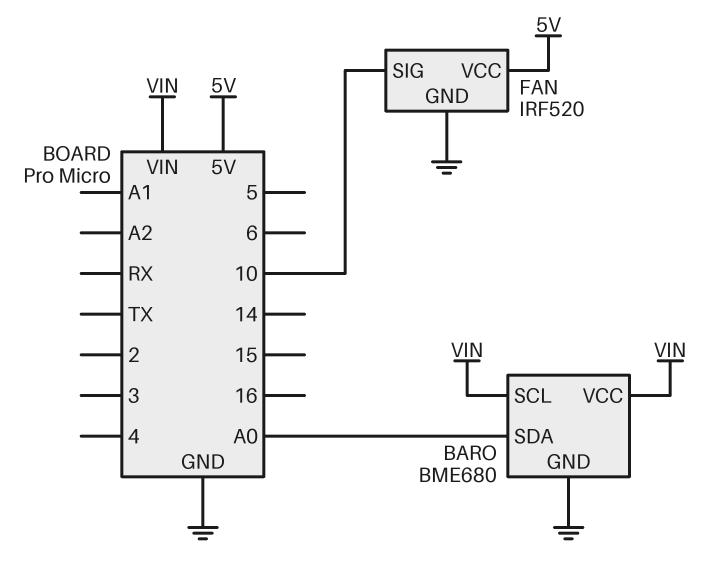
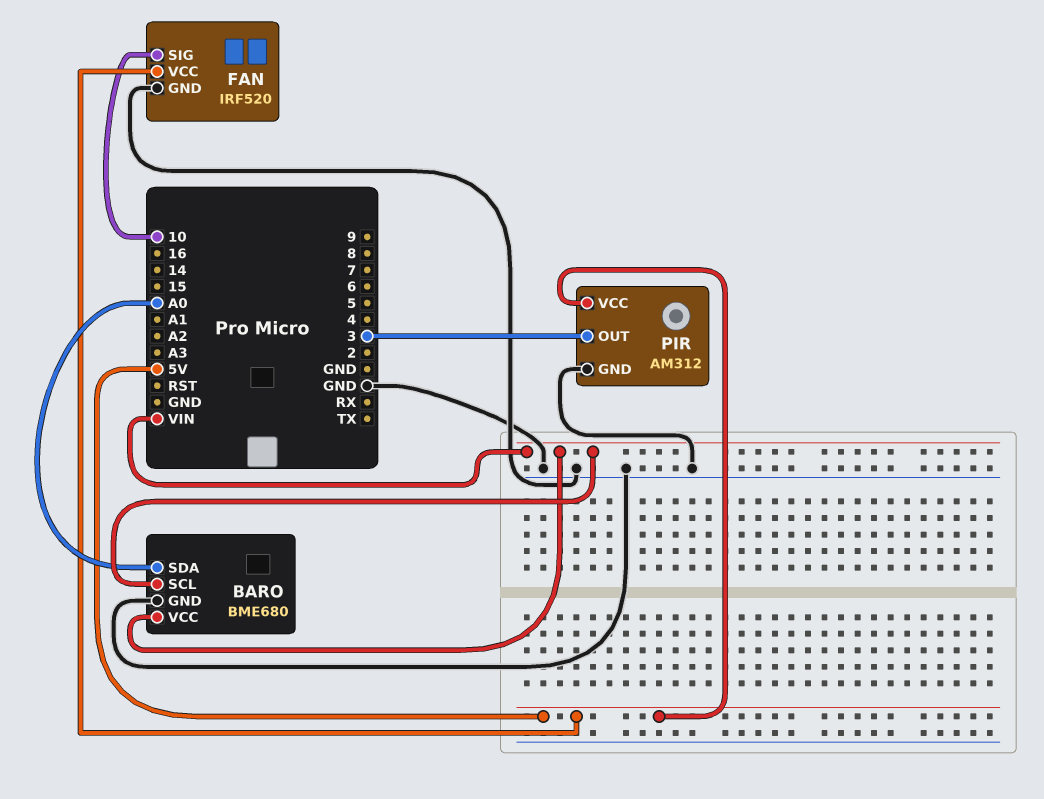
PIR: none -> AM312
PIR pin GND: none -> GND
PIR pin OUT: none -> 3
PIR pin VCC: none -> 5V

